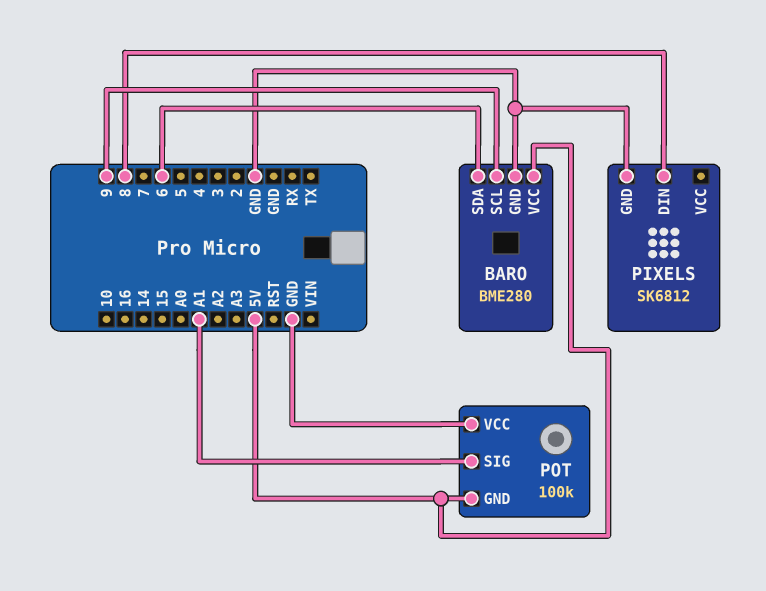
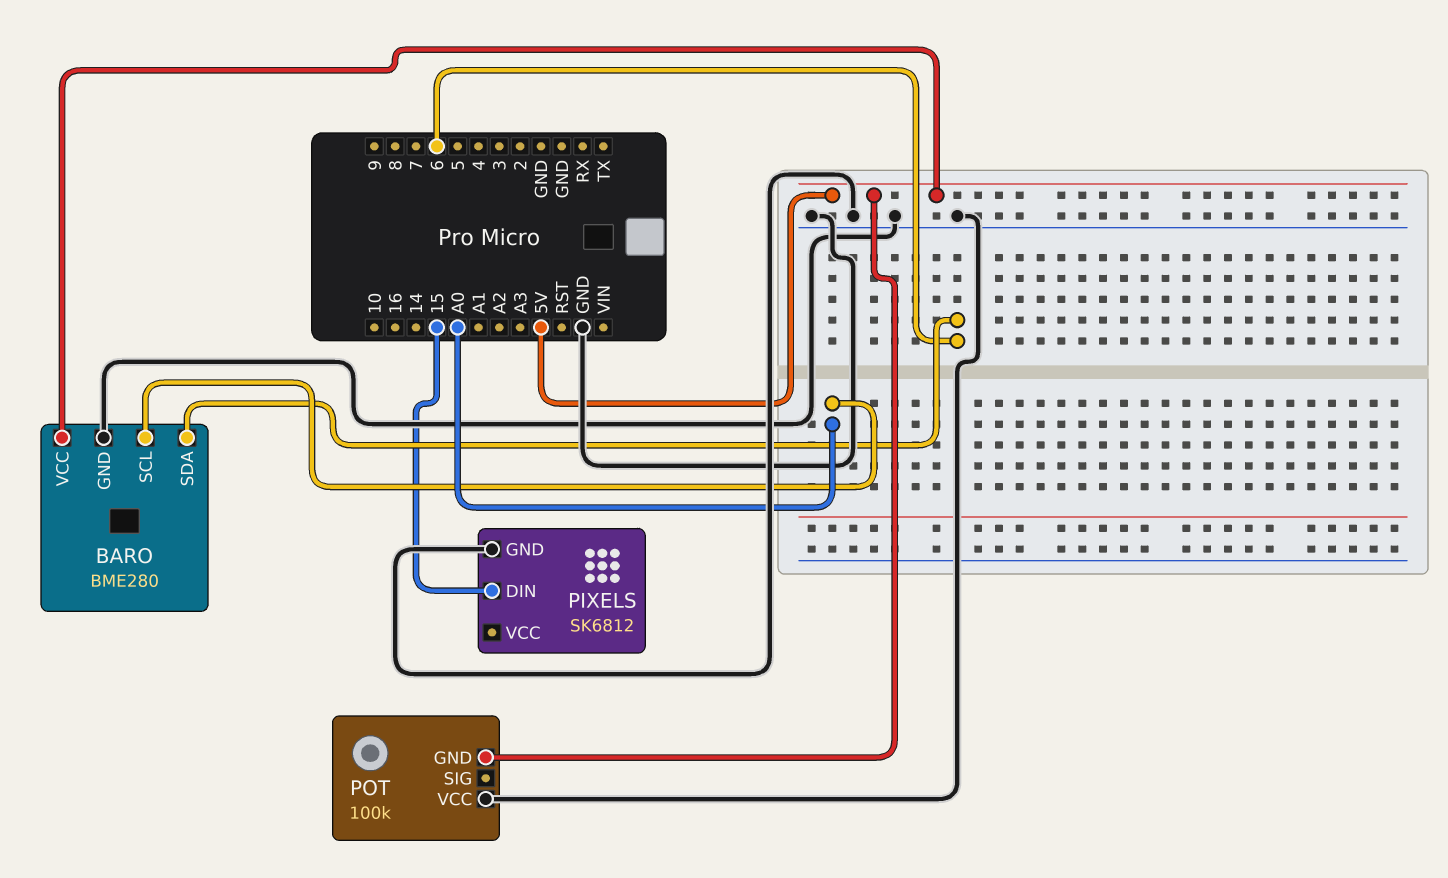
BARO pin SCL: 9 -> A0
PIXELS pin DIN: 8 -> 15
POT pin SIG: A1 -> none

